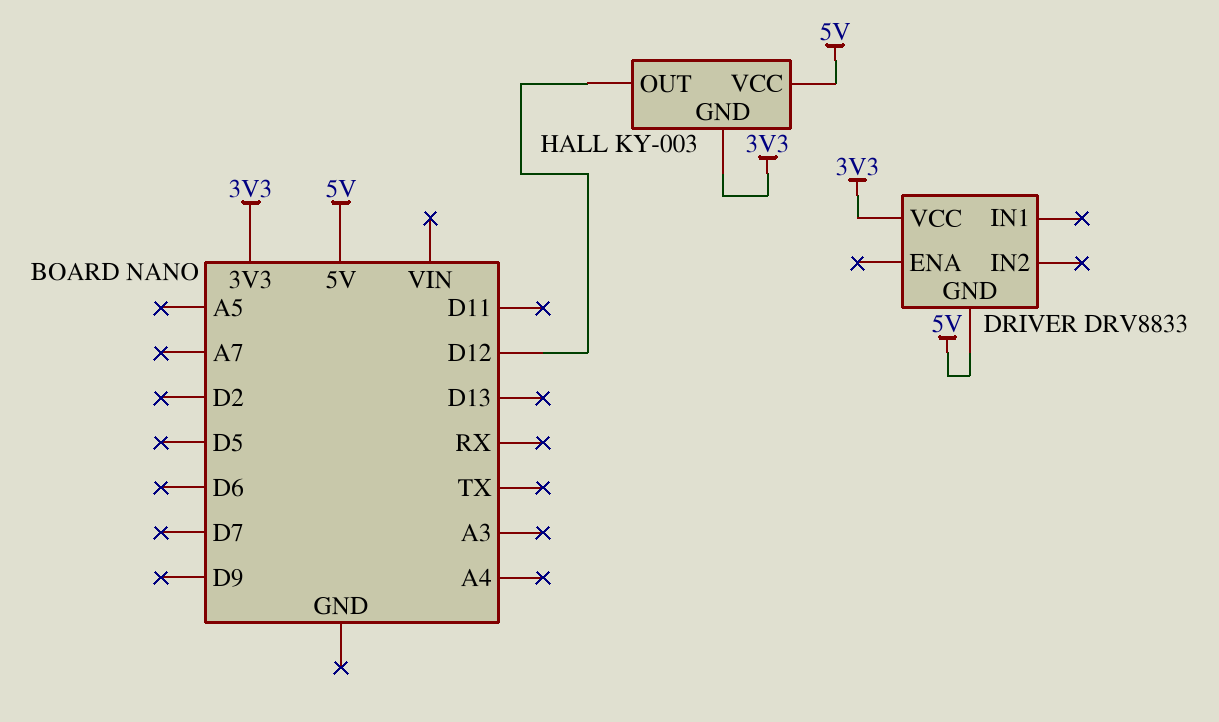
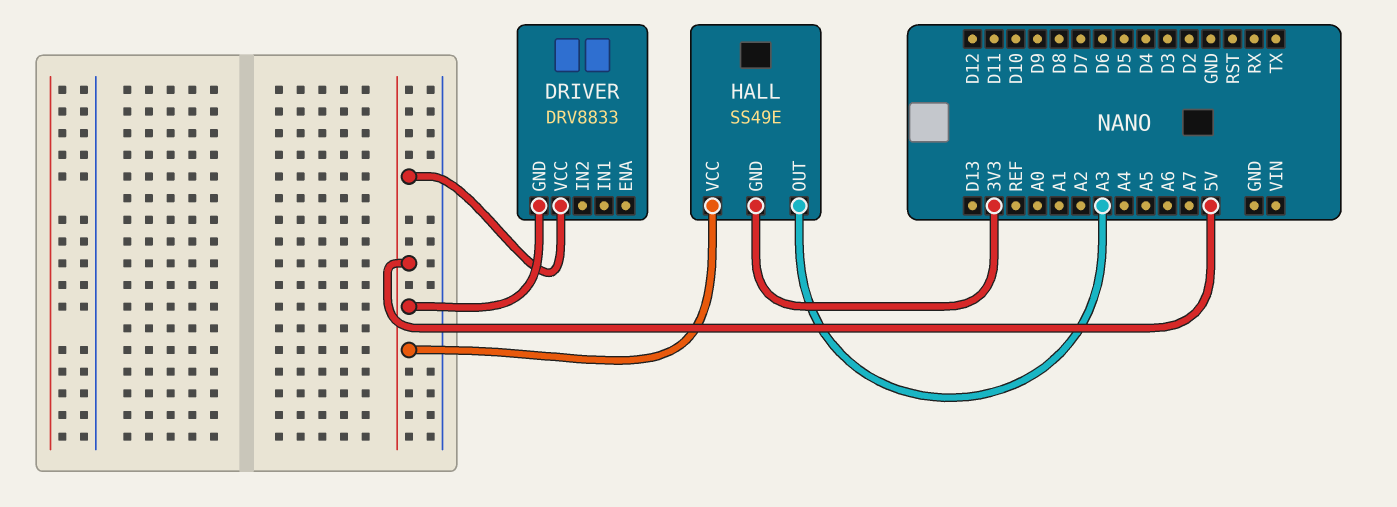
DRIVER pin VCC: 3V3 -> 5V
HALL: KY-003 -> SS49E
HALL pin OUT: D12 -> A3

